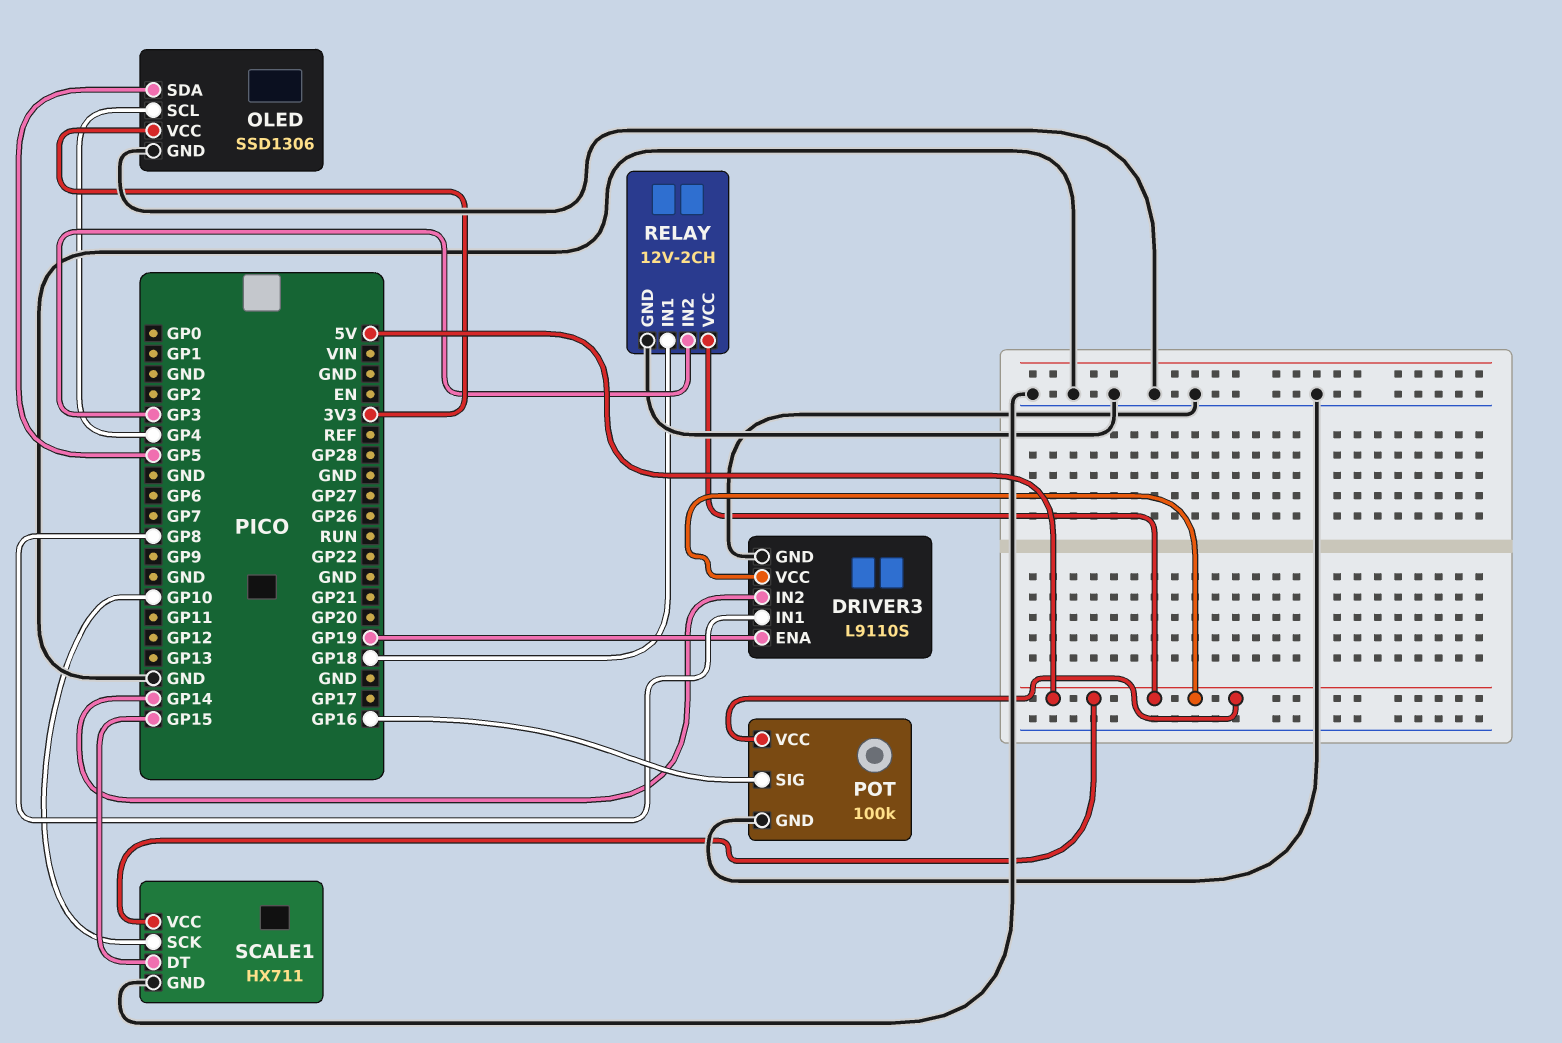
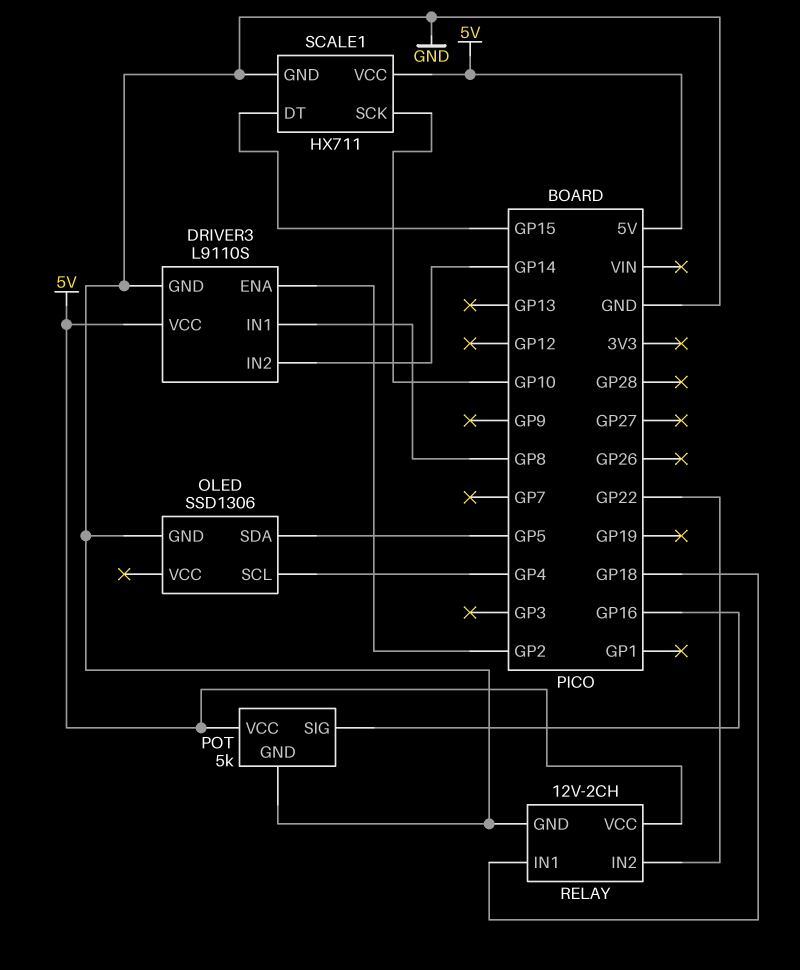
DRIVER3 pin ENA: GP19 -> GP2
OLED pin VCC: 3V3 -> none
POT: 100k -> 5k
RELAY pin IN2: GP3 -> GP22

